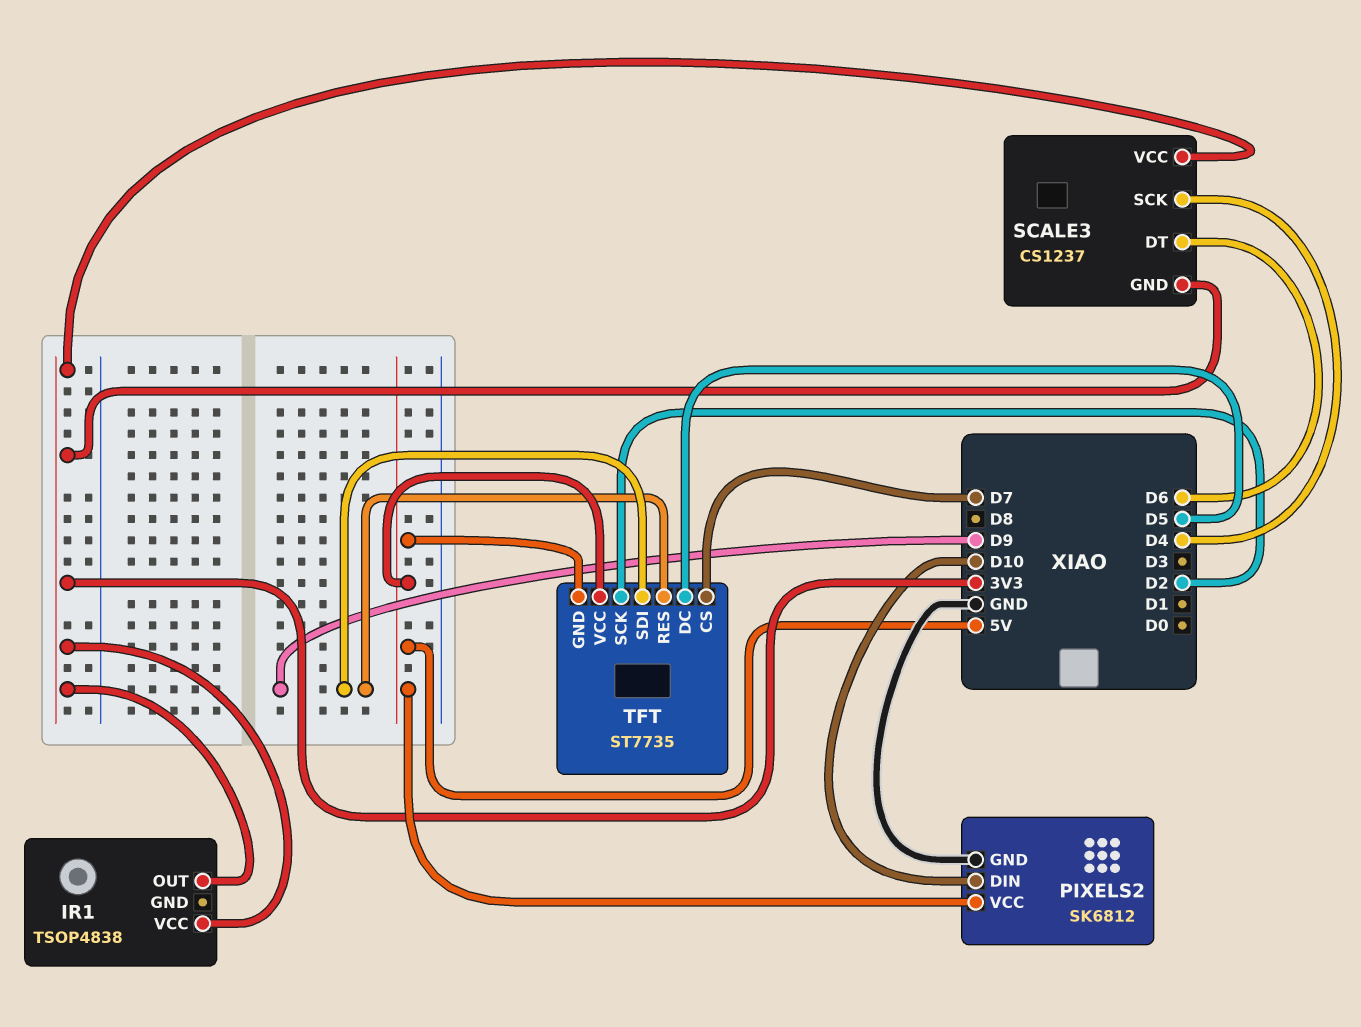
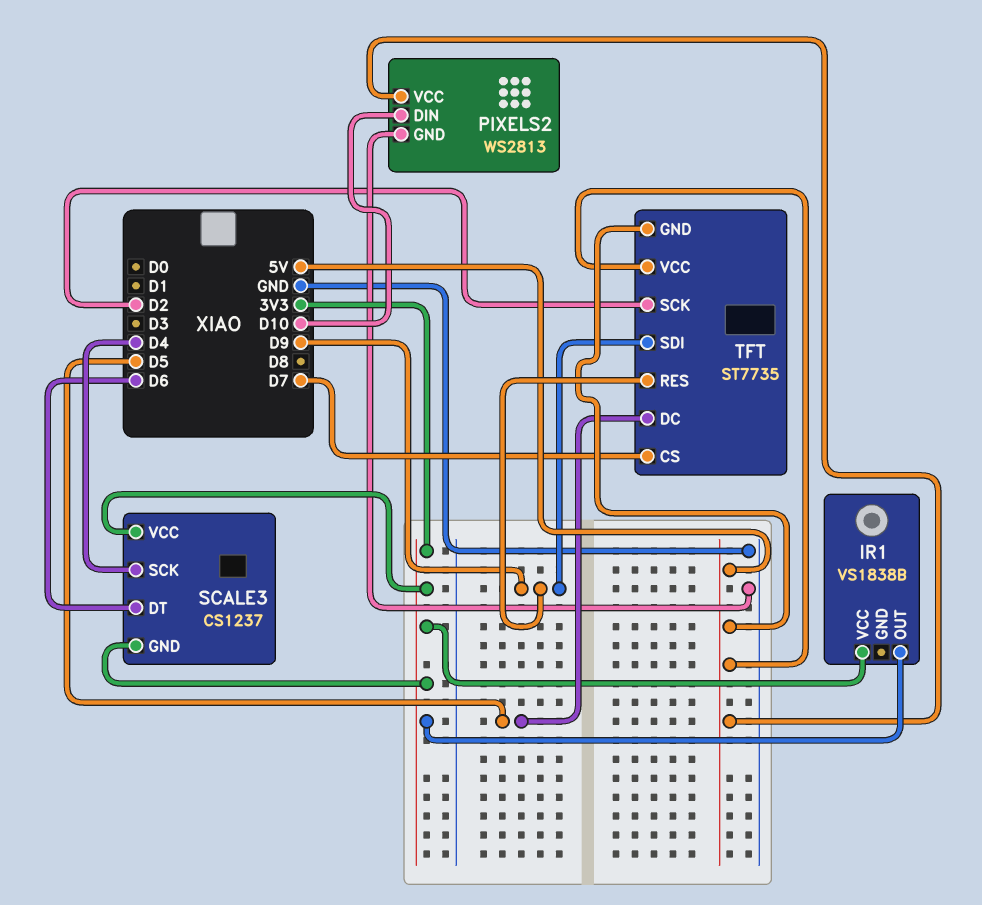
IR1: TSOP4838 -> VS1838B
PIXELS2: SK6812 -> WS2813

